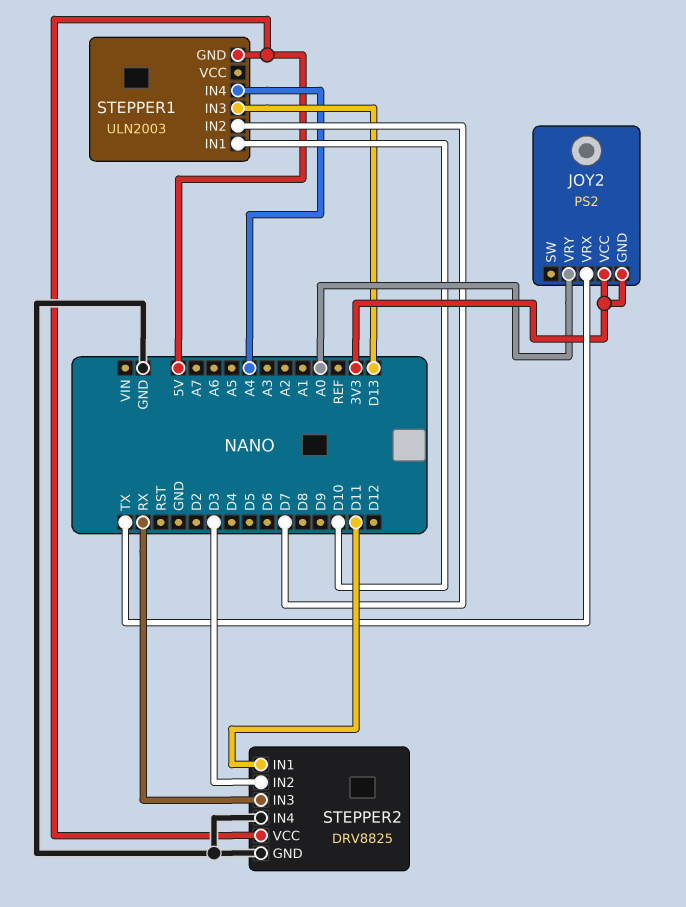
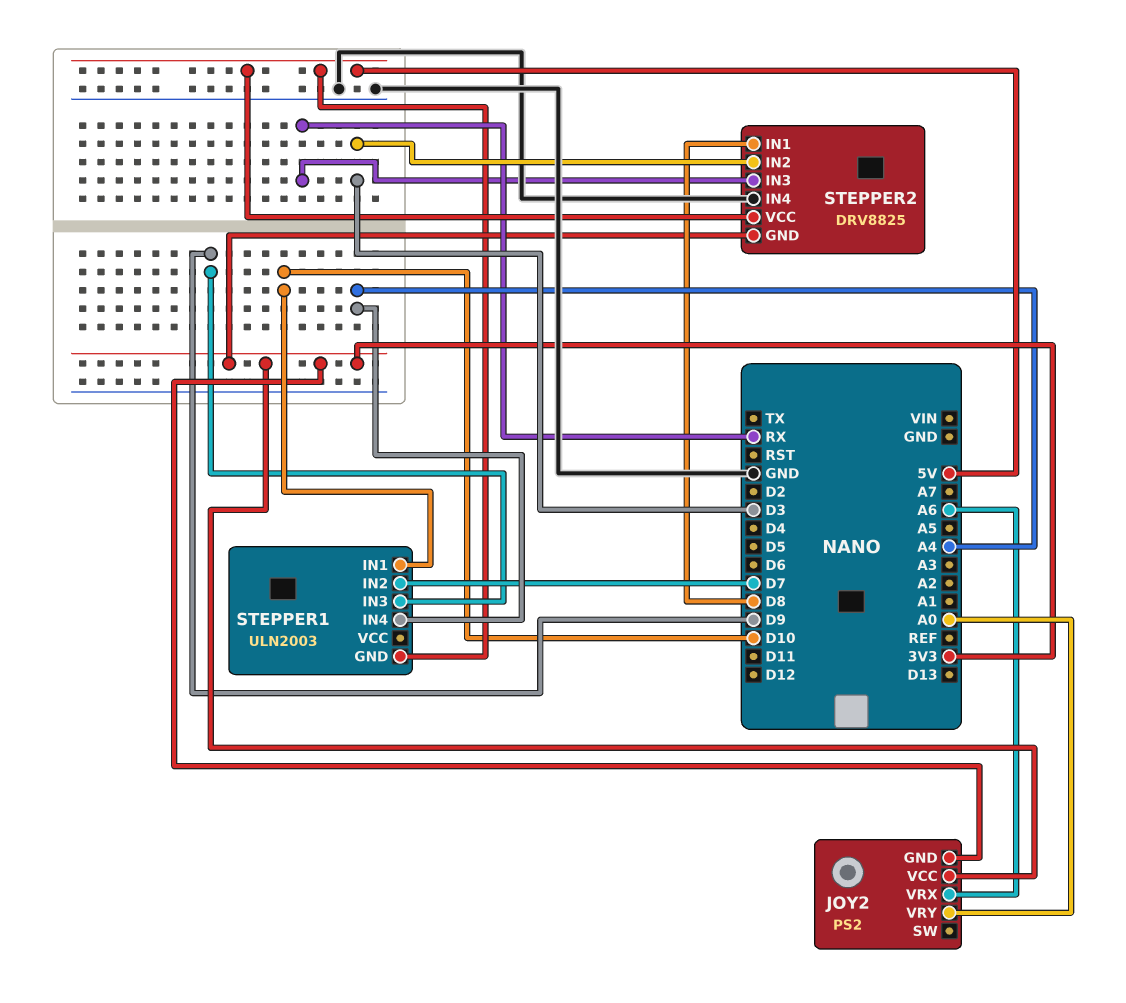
JOY2 pin VRX: TX -> A6
STEPPER1 pin IN3: D13 -> D9
STEPPER2 pin GND: GND -> 3V3
STEPPER2 pin IN1: D11 -> D8

